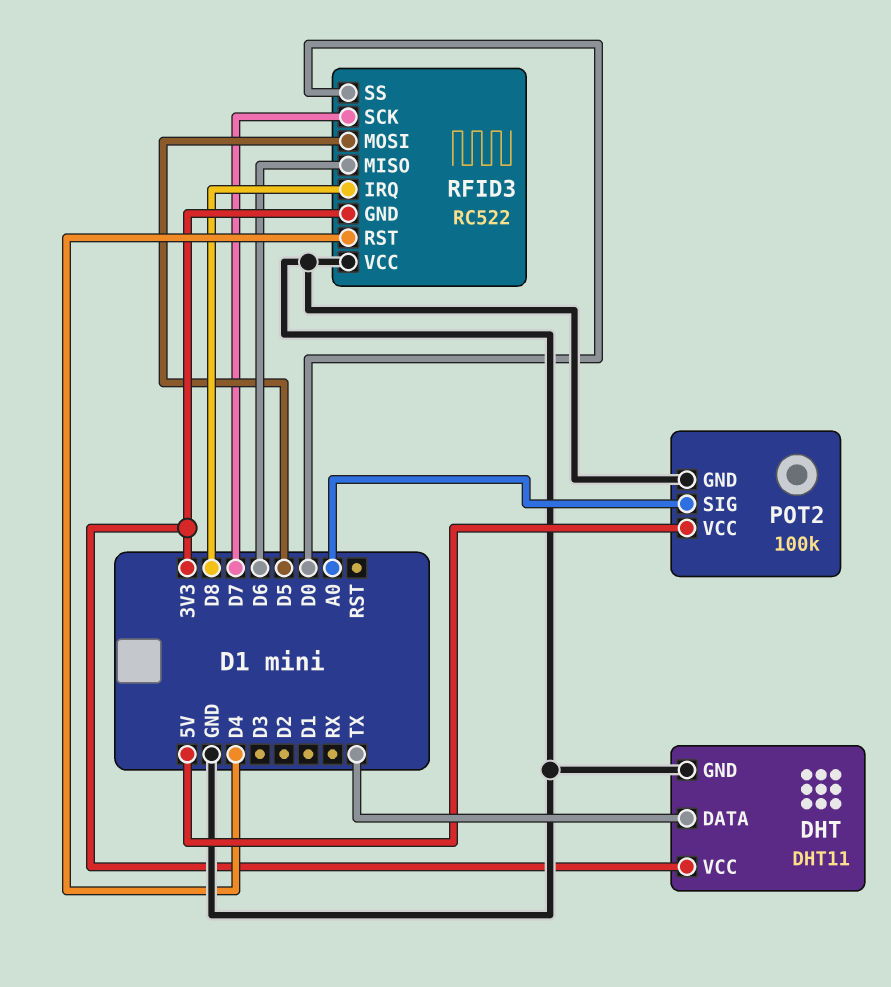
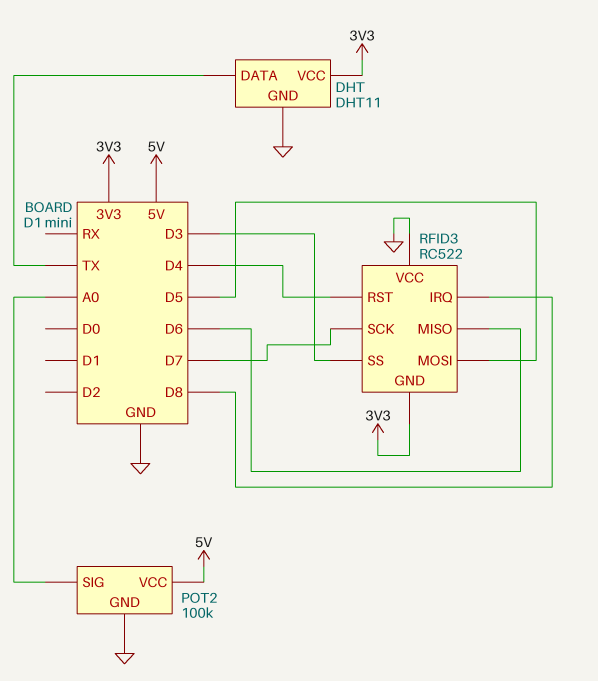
RFID3 pin SS: D0 -> D3

